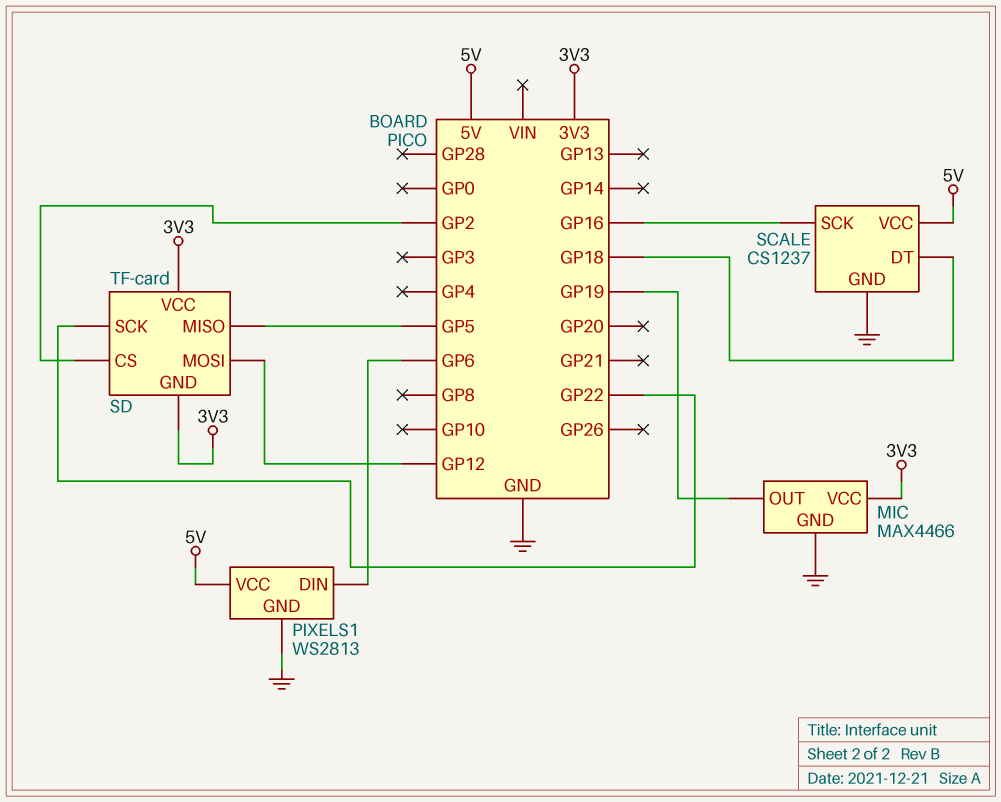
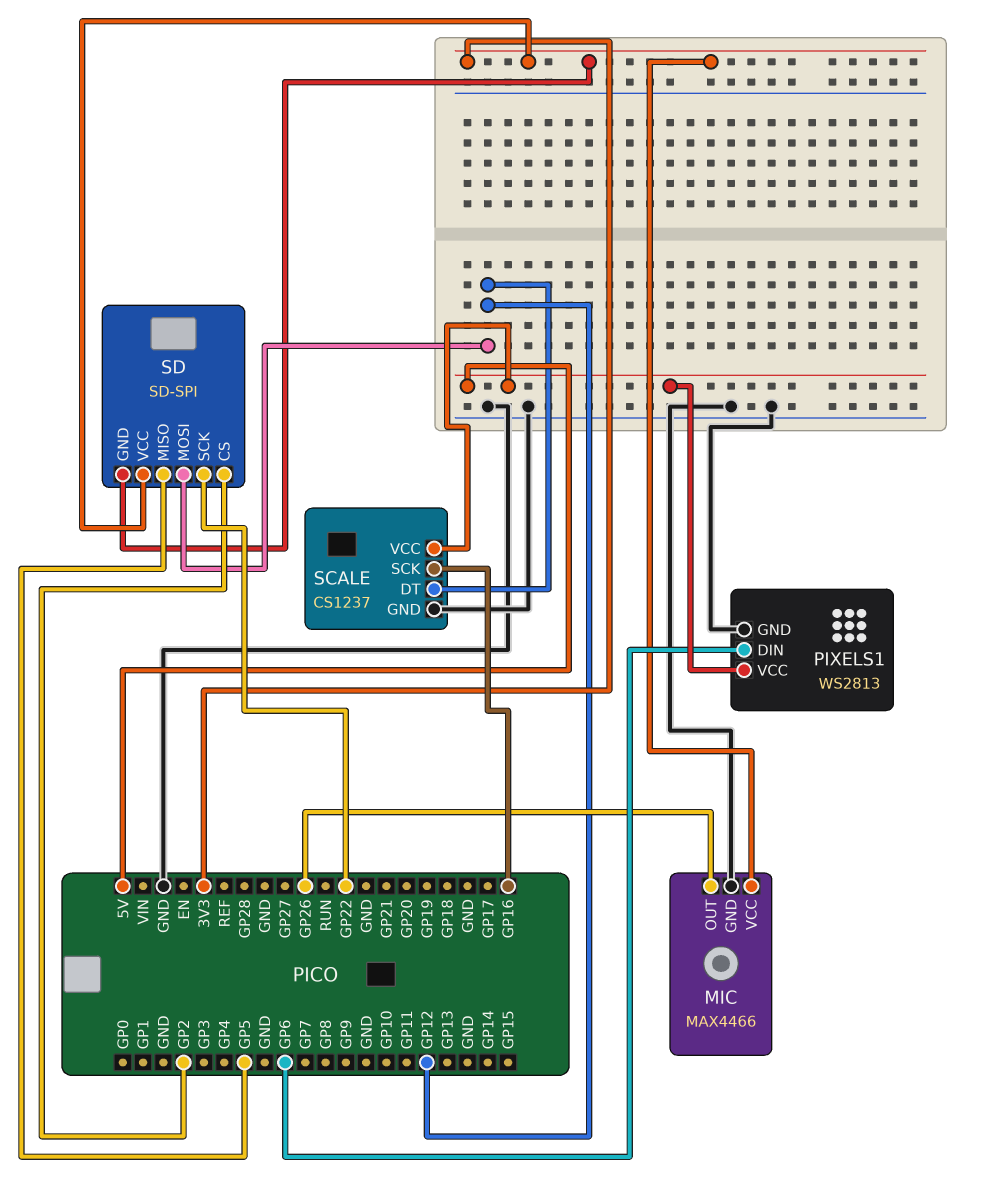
MIC pin OUT: GP19 -> GP26
SCALE pin DT: GP18 -> GP12
SD: TF-card -> SD-SPI

